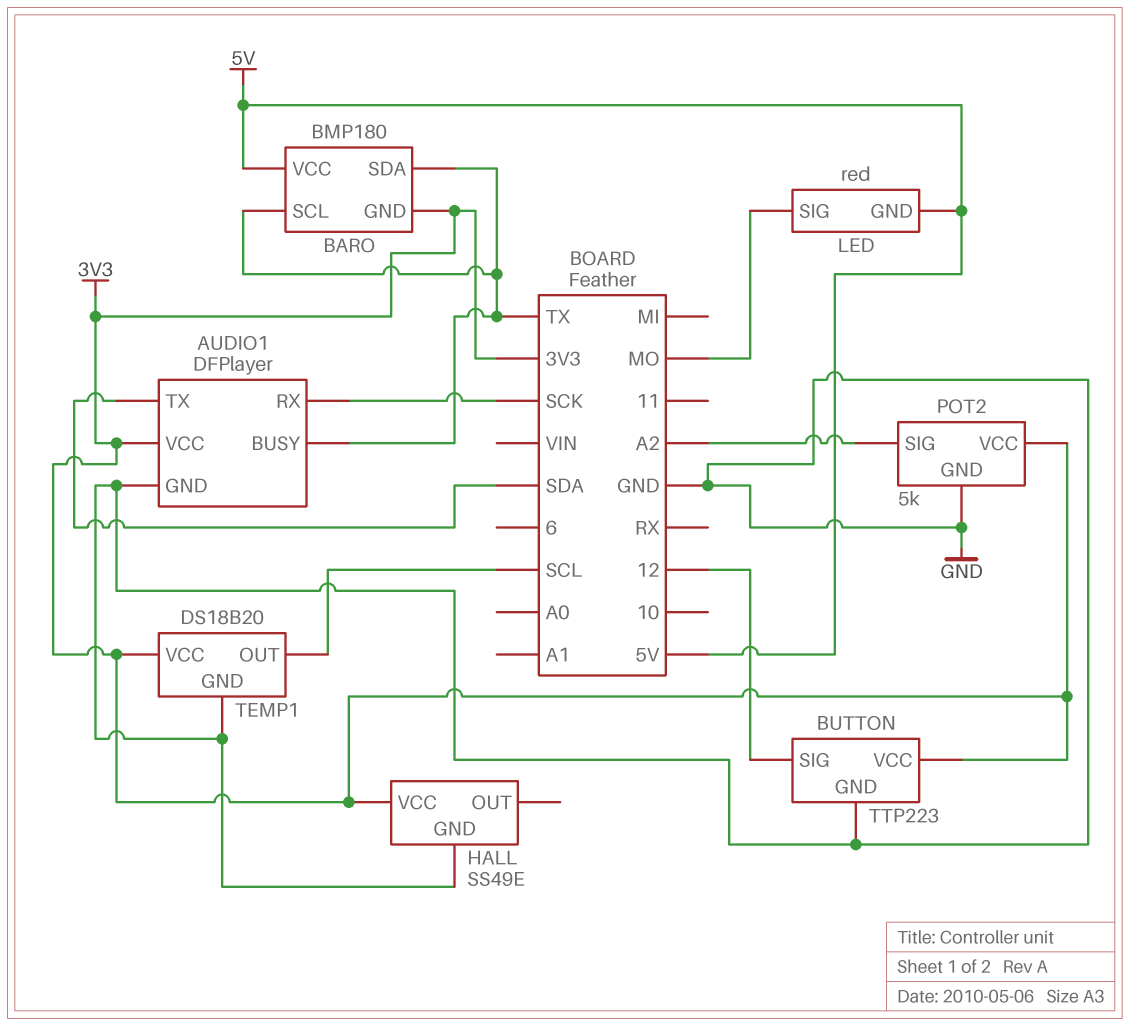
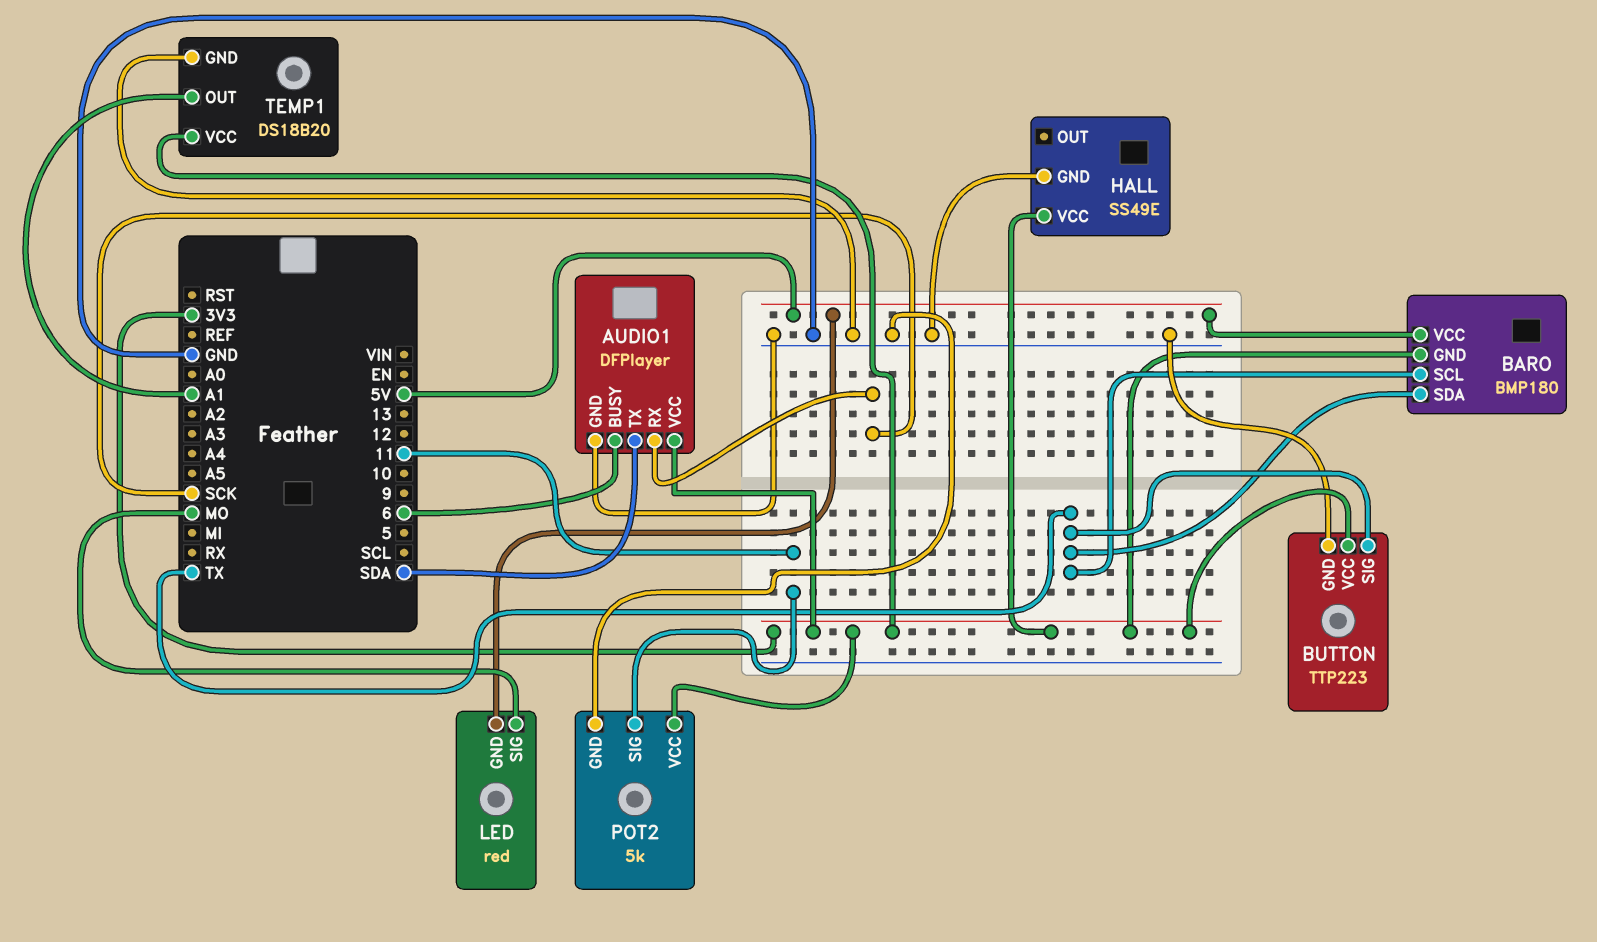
AUDIO1 pin BUSY: TX -> 6
BUTTON pin SIG: 12 -> TX
POT2 pin SIG: A2 -> 11
TEMP1 pin OUT: SCL -> A1

